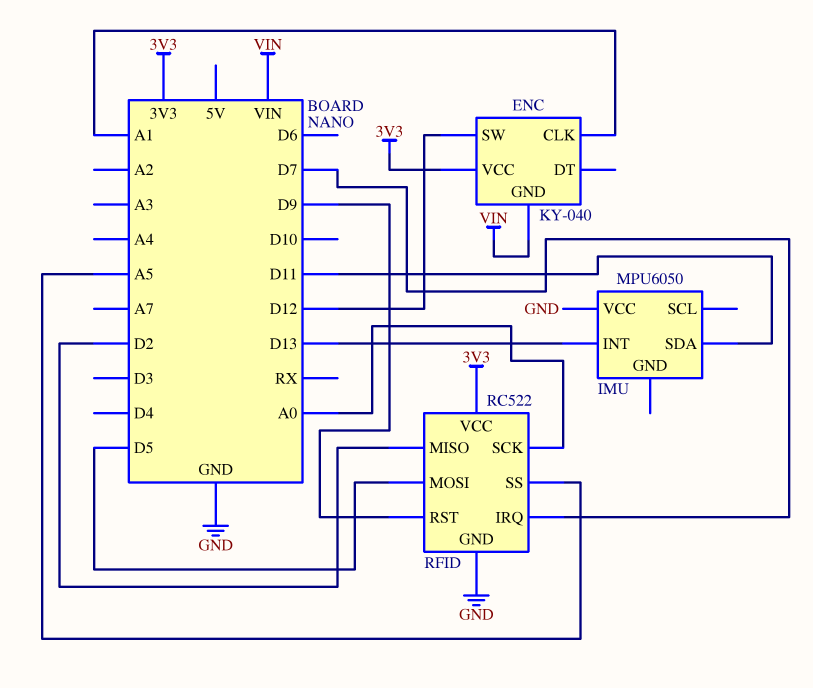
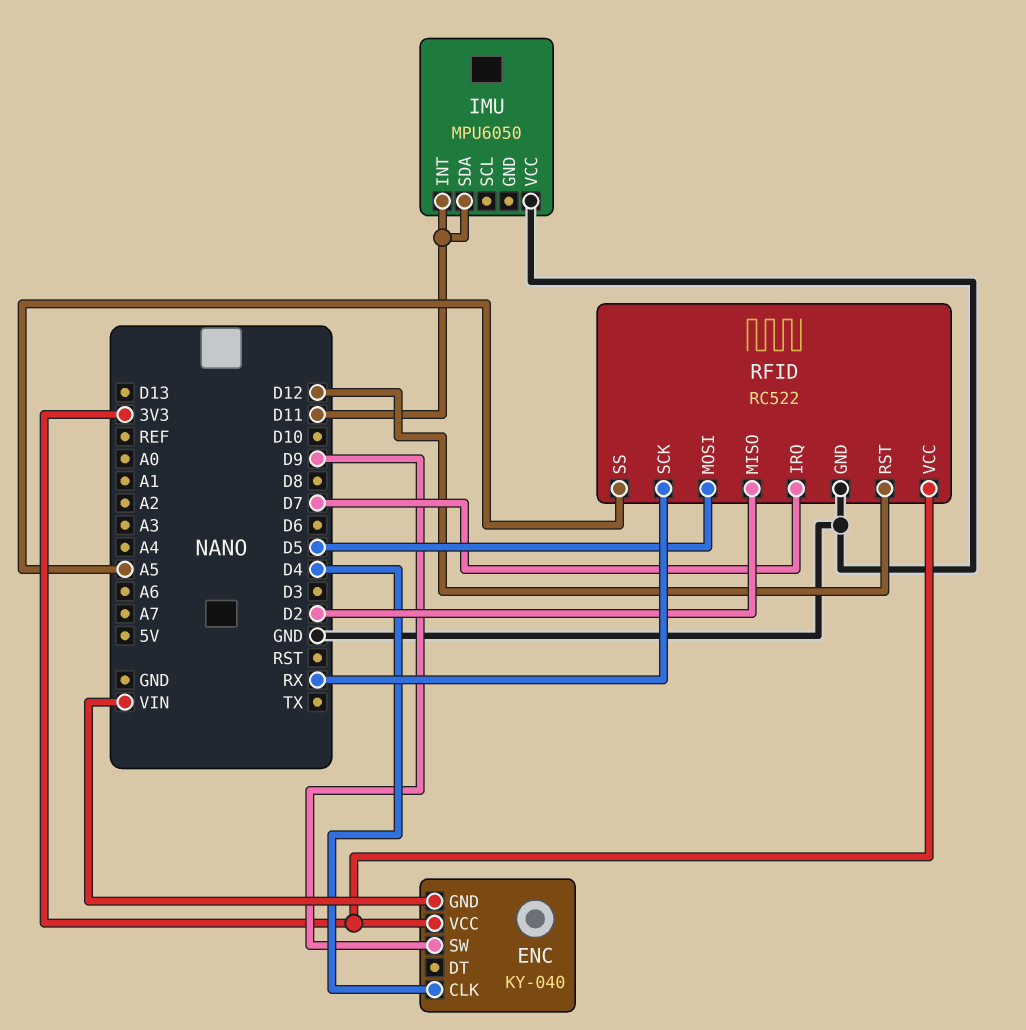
ENC pin CLK: A1 -> D4
ENC pin SW: D12 -> D9
IMU pin INT: D13 -> D11
RFID pin RST: D9 -> D12
RFID pin SCK: A0 -> RX

